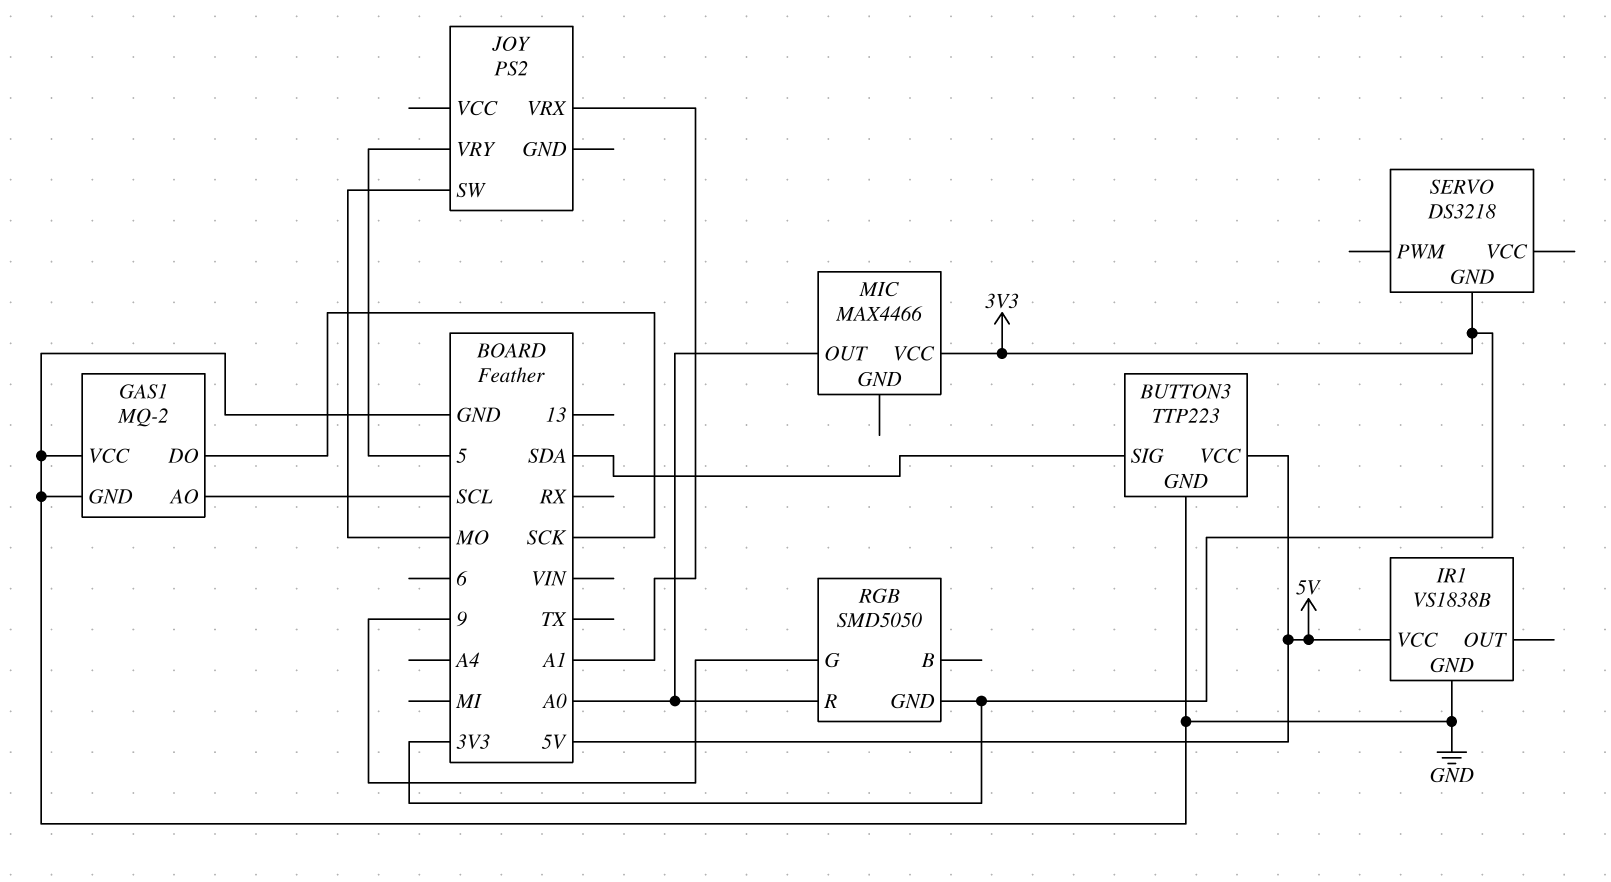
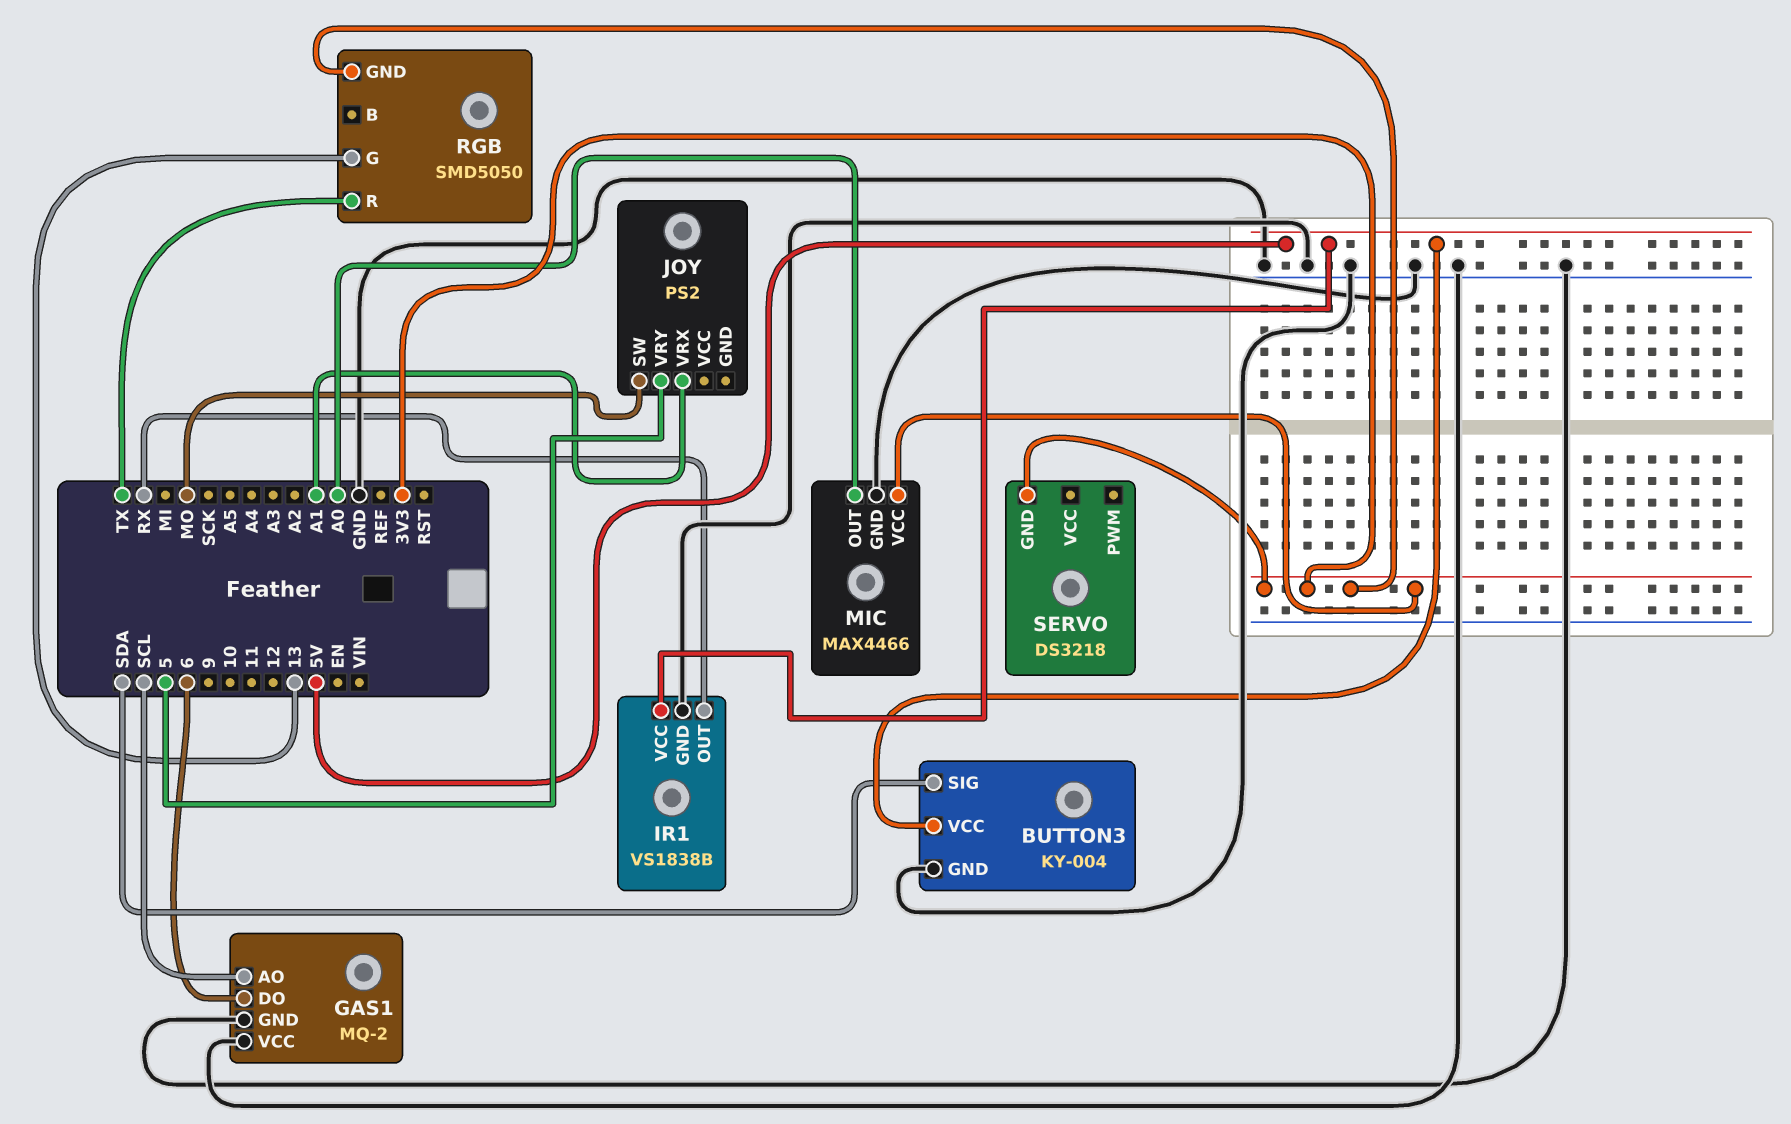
BUTTON3: TTP223 -> KY-004
GAS1 pin DO: SCK -> 6
IR1 pin OUT: none -> RX
MIC pin GND: none -> GND
RGB pin G: 9 -> 13
RGB pin R: A0 -> TX

